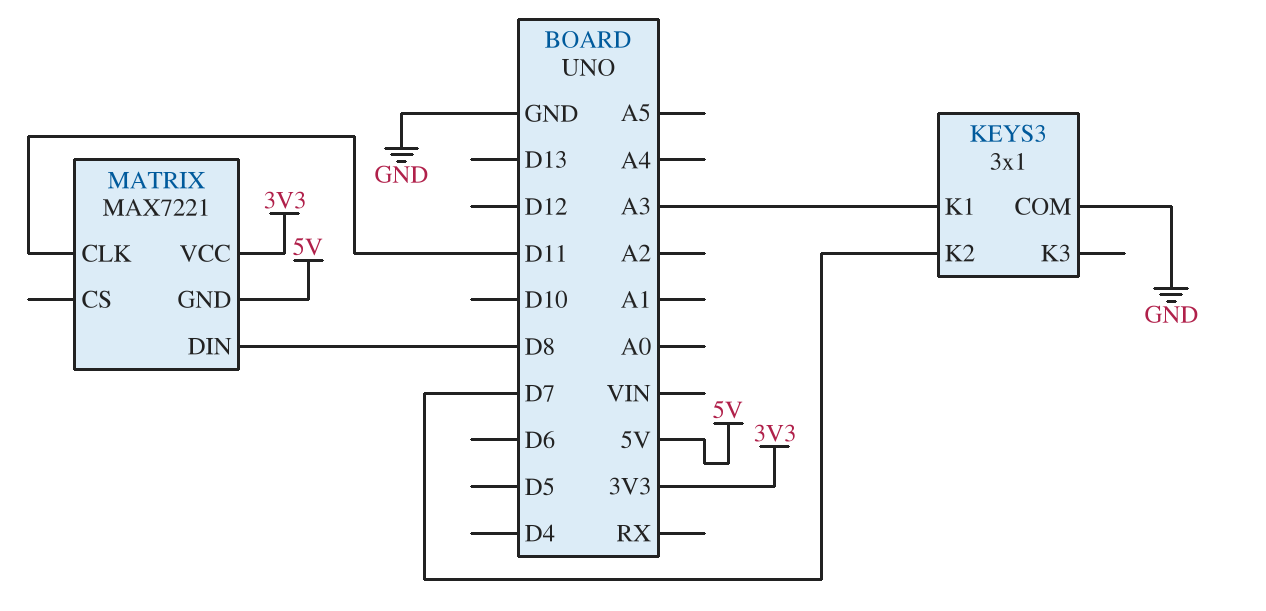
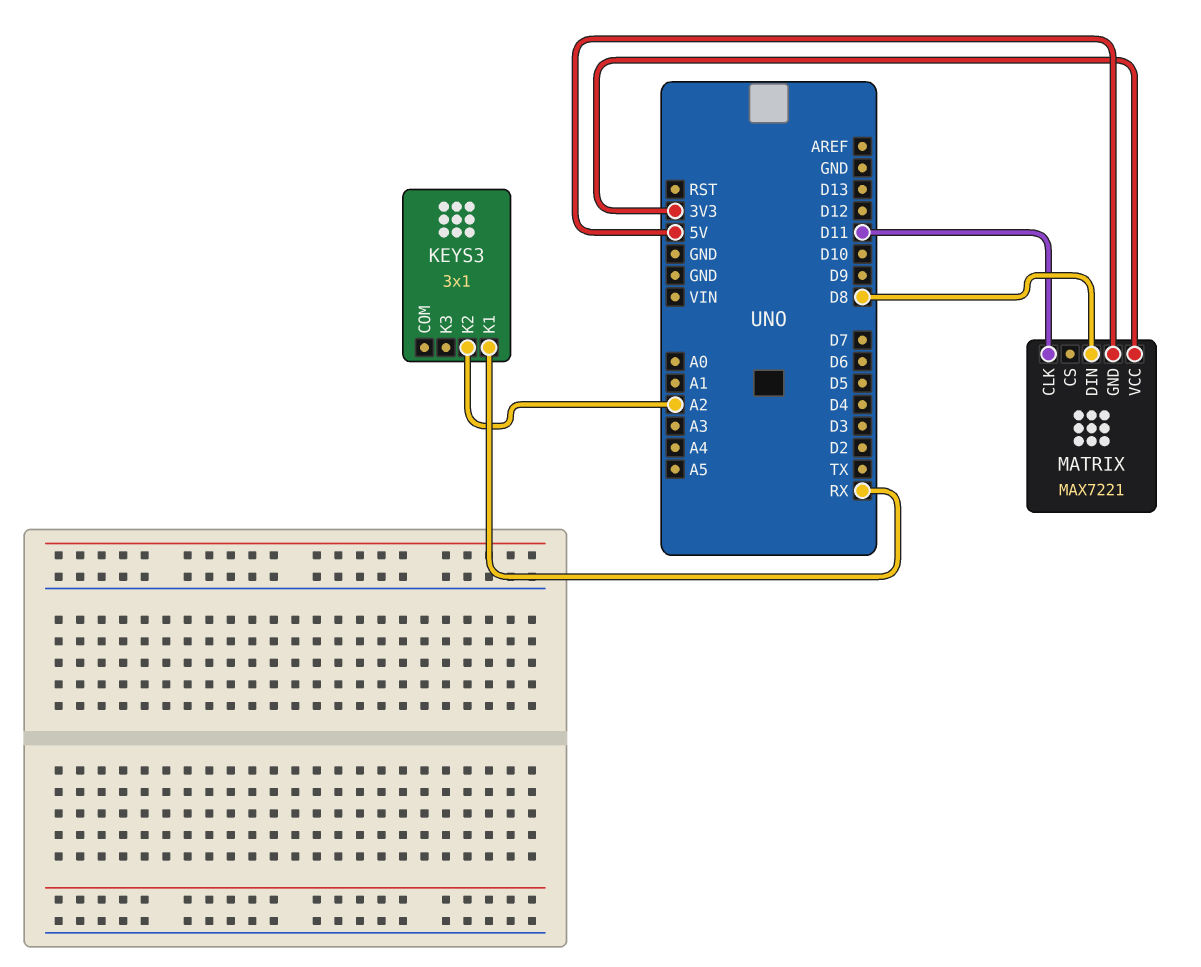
KEYS3 pin COM: GND -> none
KEYS3 pin K1: A3 -> RX
KEYS3 pin K2: D7 -> A2

